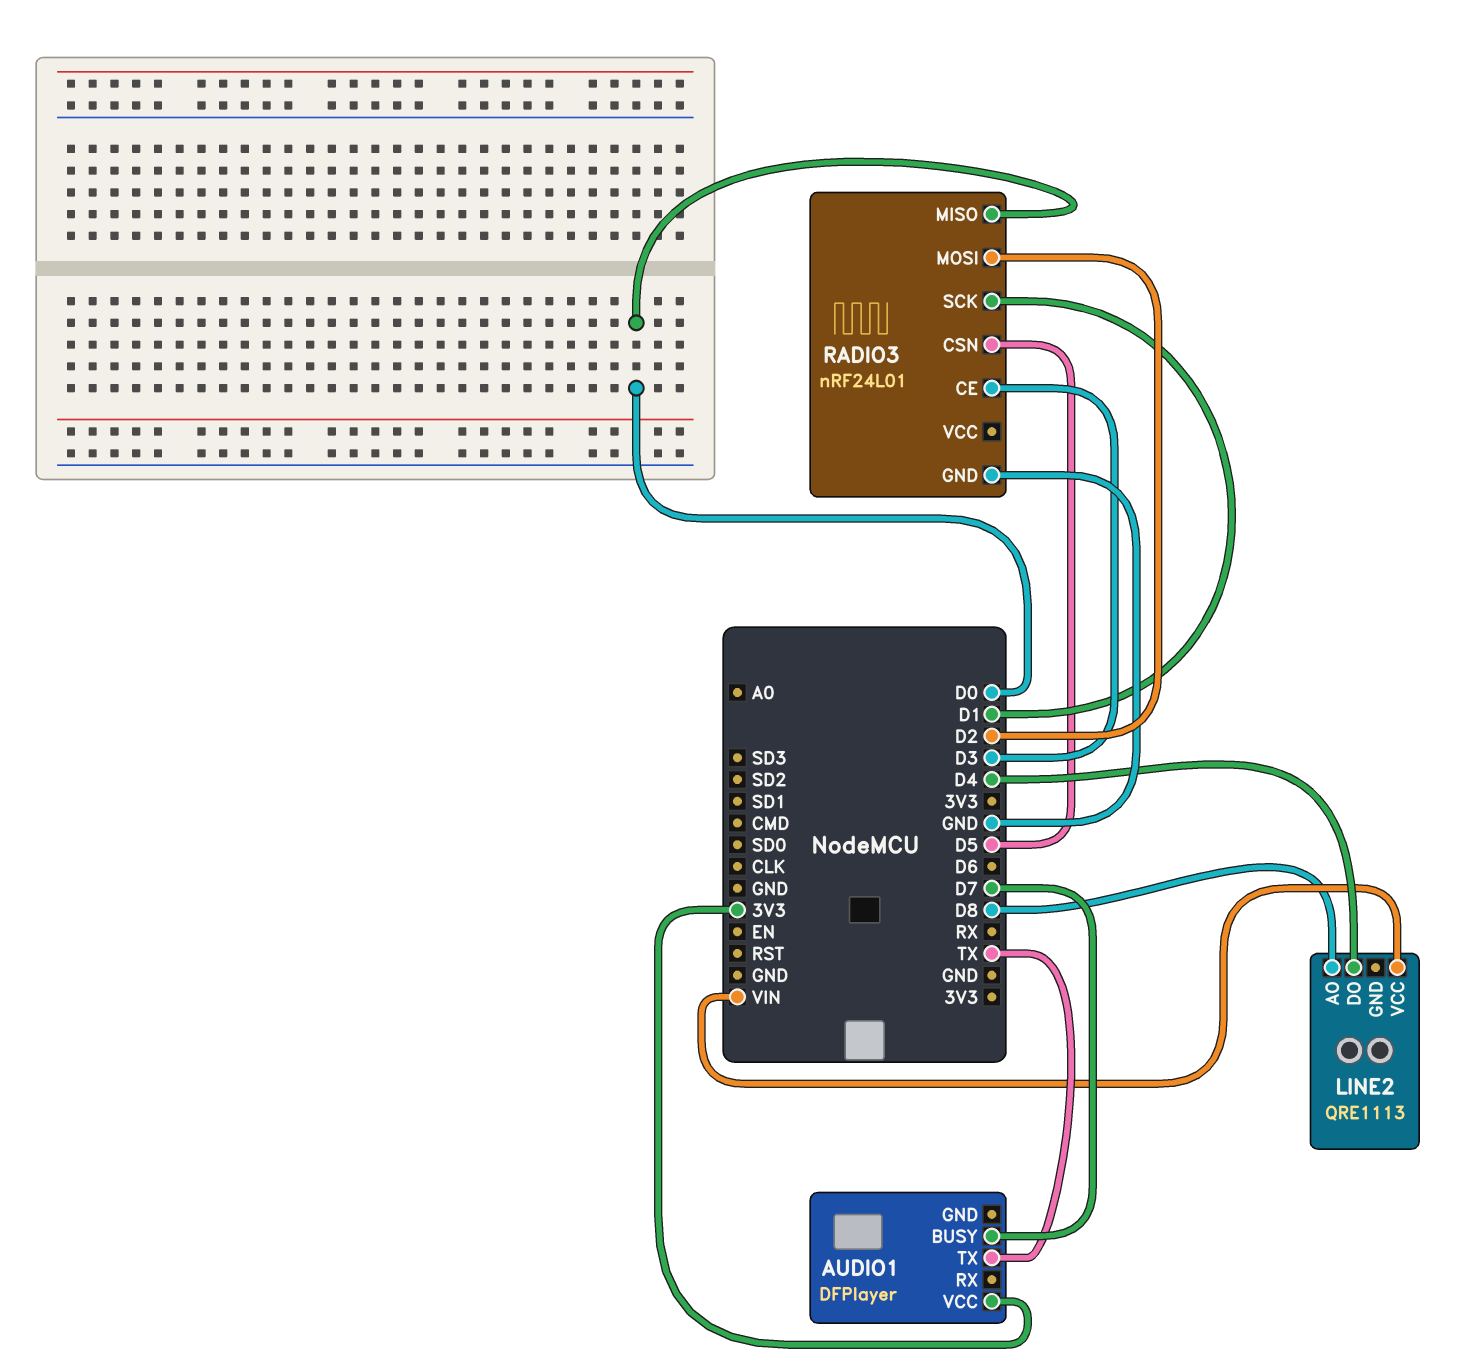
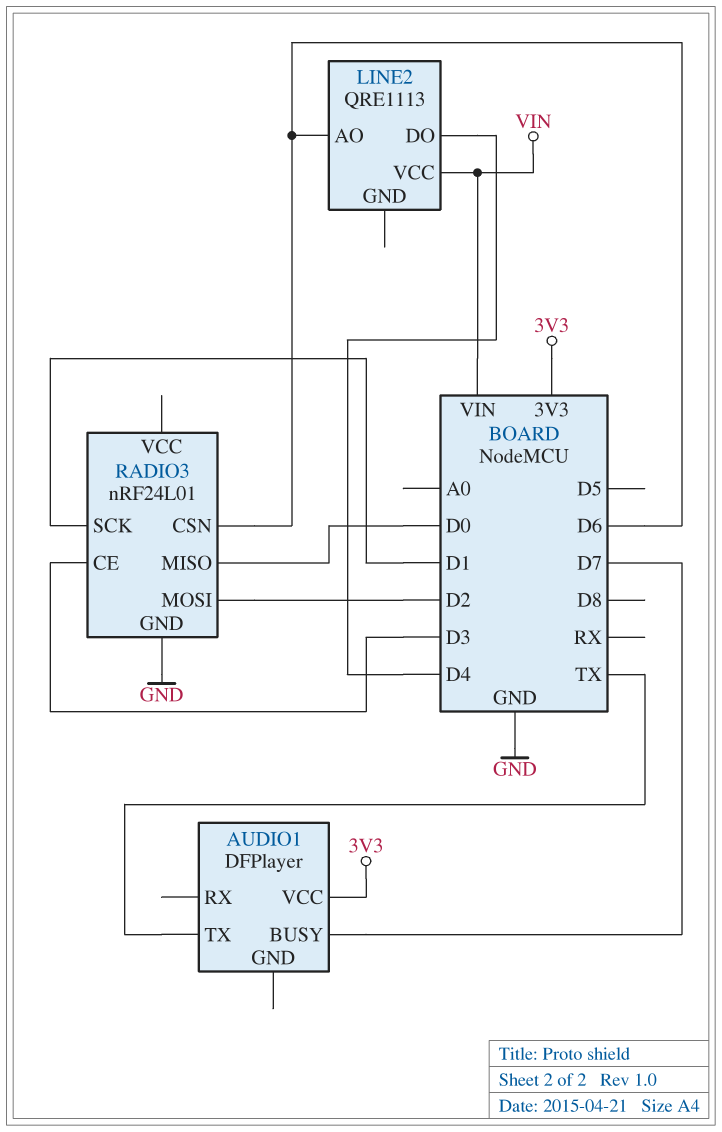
LINE2 pin AO: D8 -> D6
RADIO3 pin CSN: D5 -> D6

